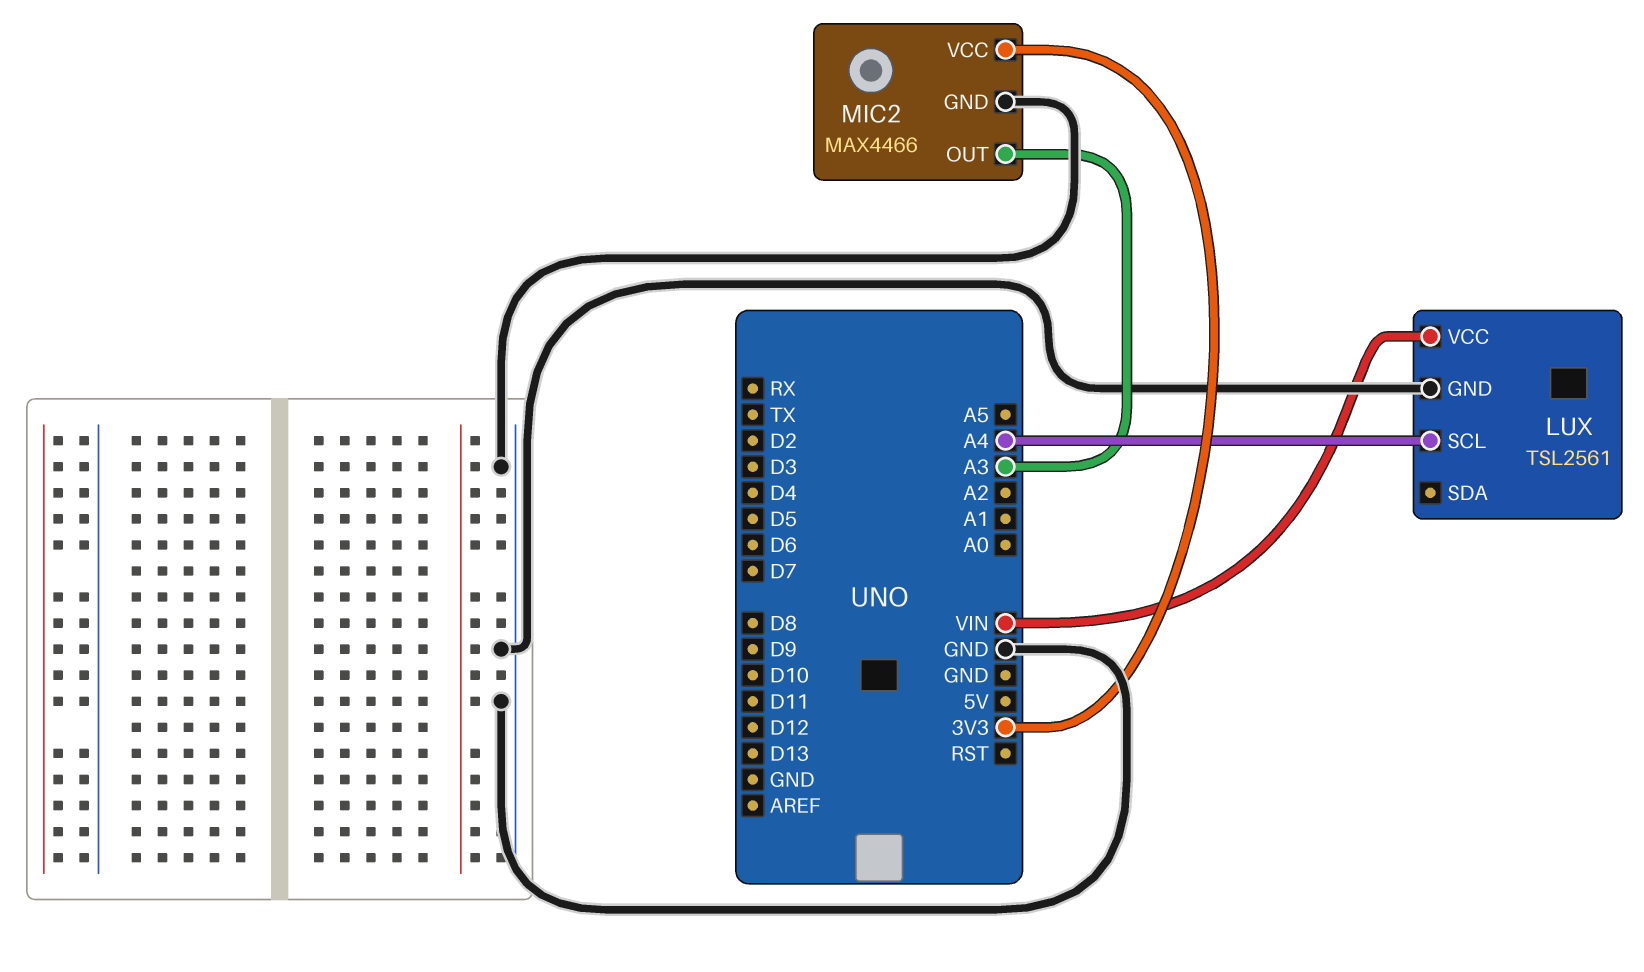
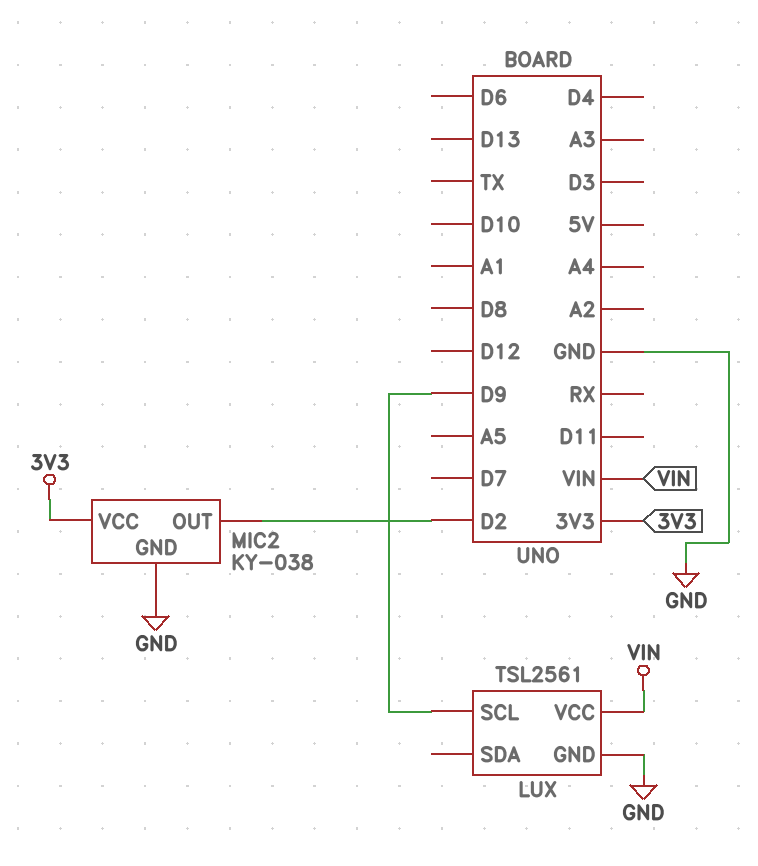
LUX pin SCL: A4 -> D9
MIC2: MAX4466 -> KY-038
MIC2 pin OUT: A3 -> D2

